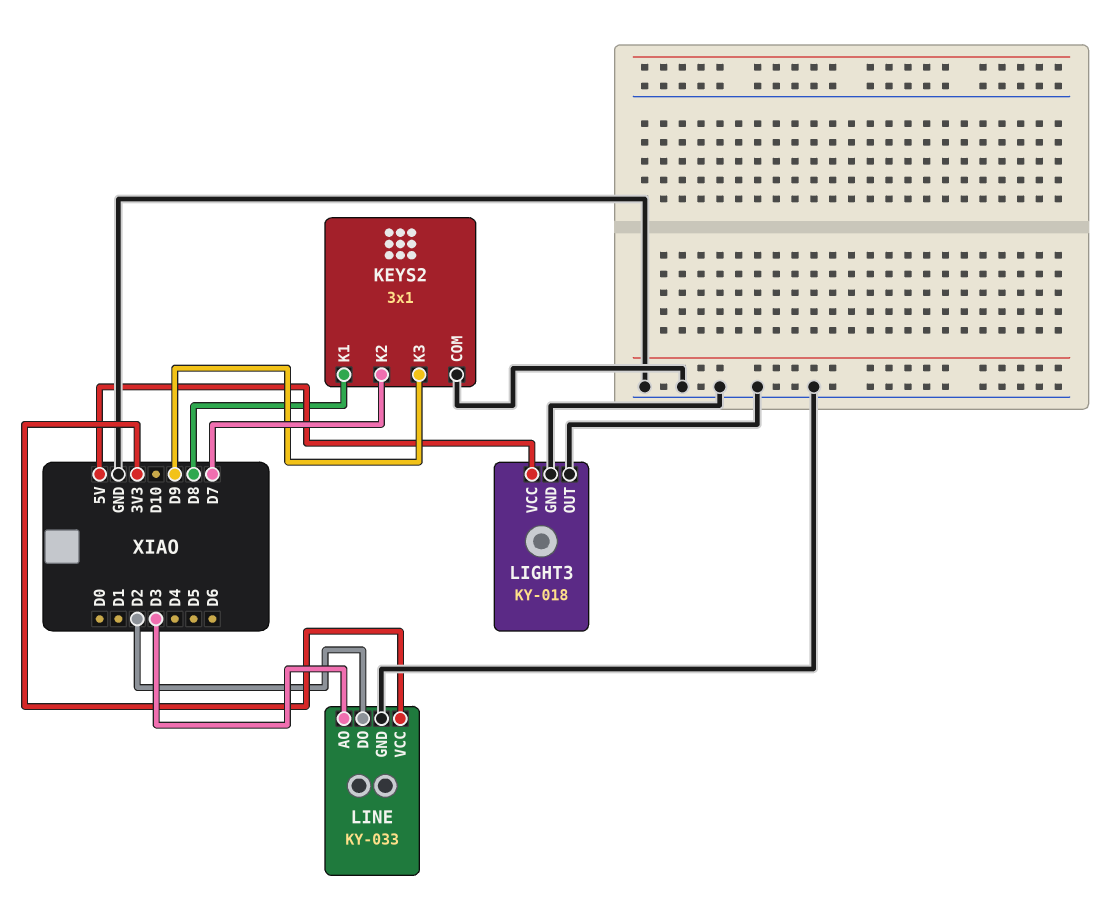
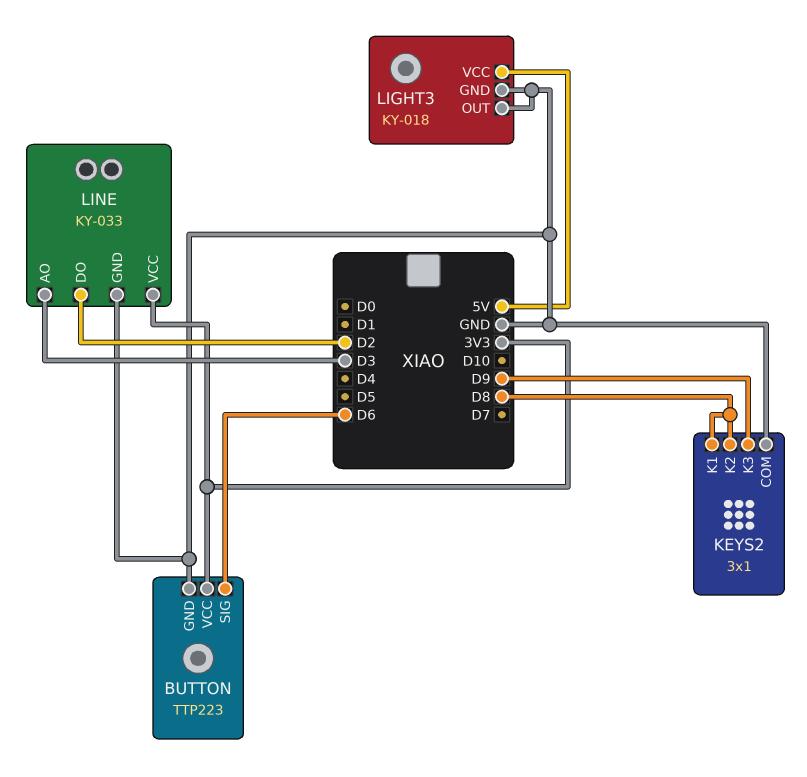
BUTTON: none -> TTP223
BUTTON pin GND: none -> GND
BUTTON pin SIG: none -> D6
BUTTON pin VCC: none -> 3V3
KEYS2 pin K2: D7 -> D8

